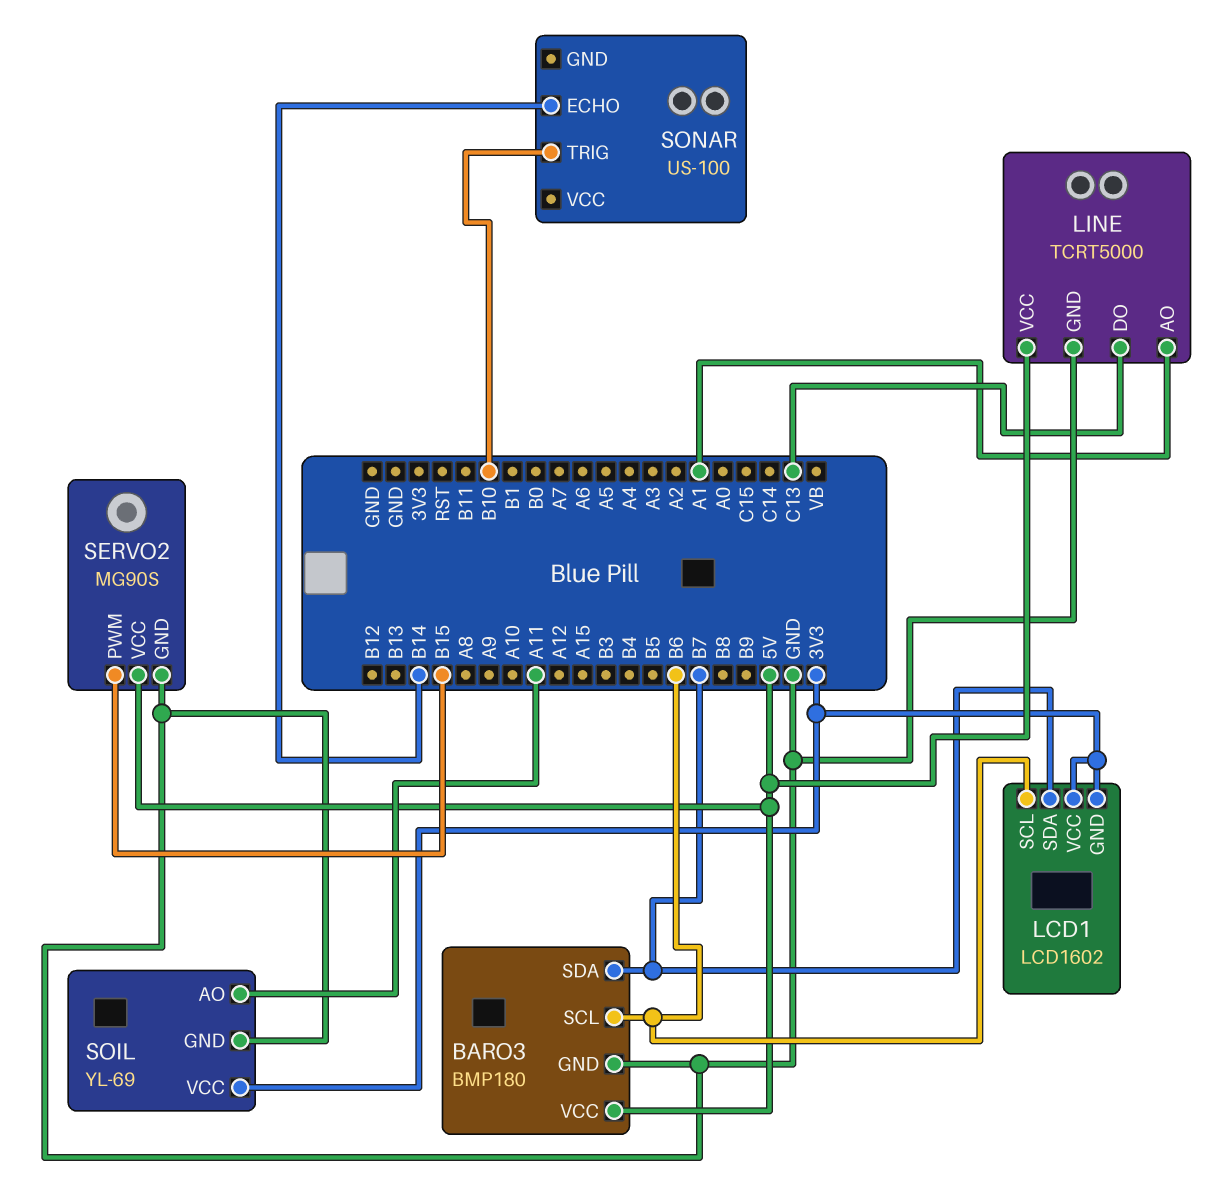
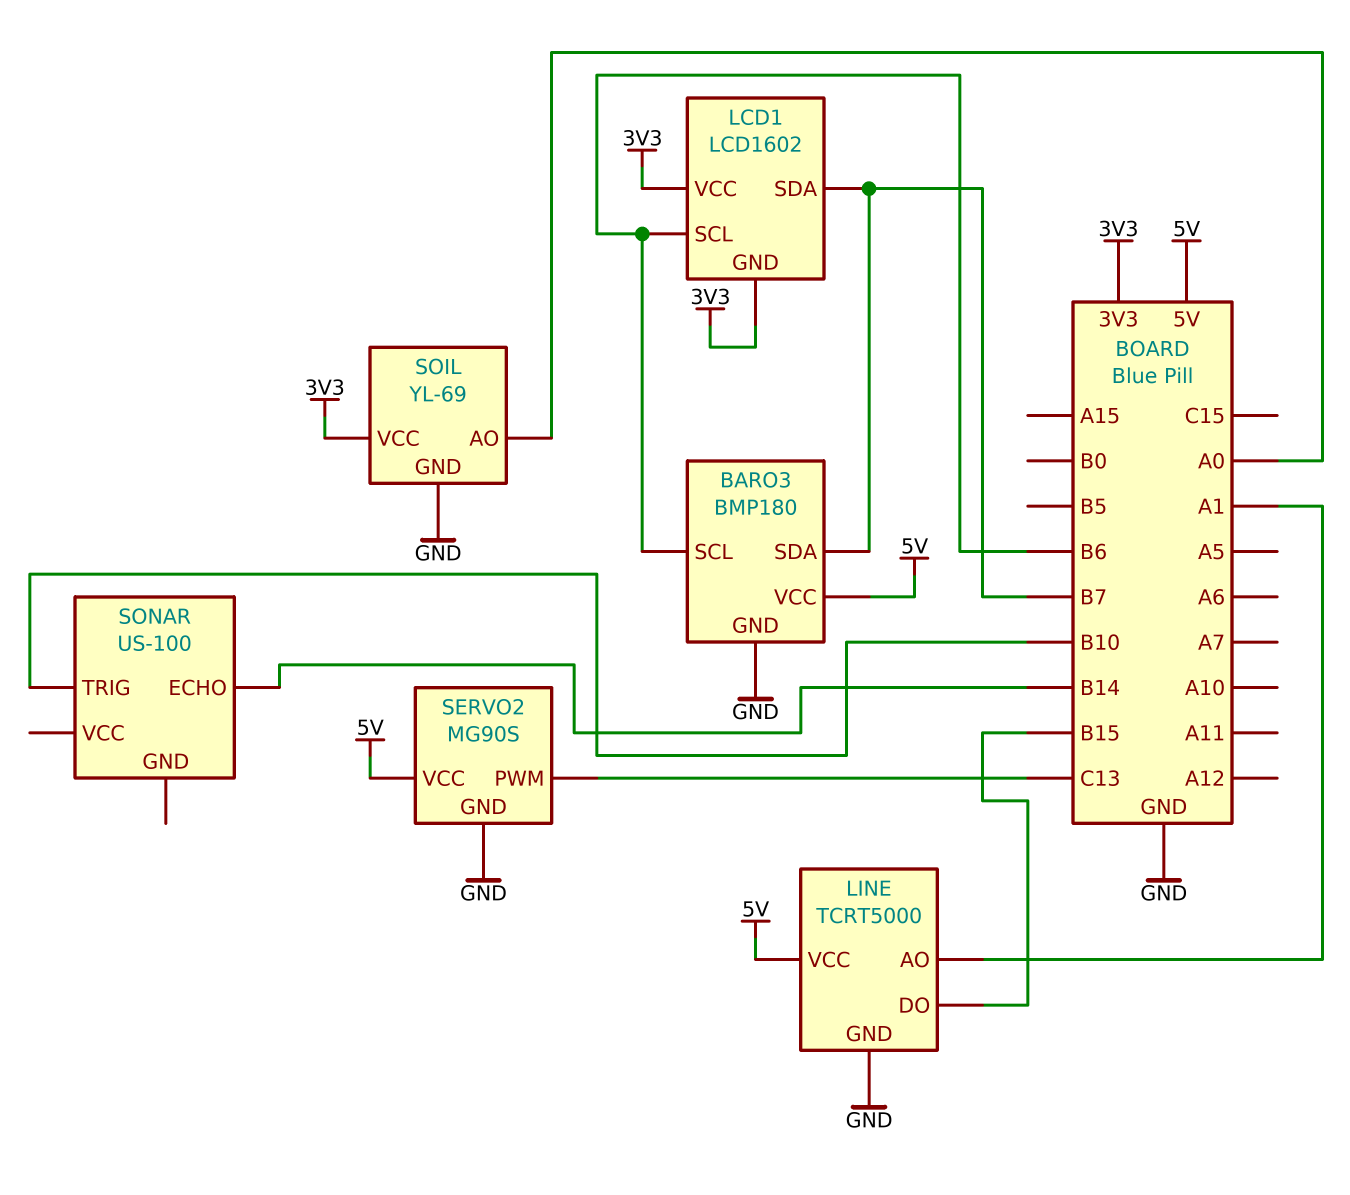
LINE pin DO: C13 -> B15
SERVO2 pin PWM: B15 -> C13
SOIL pin AO: A11 -> A0

